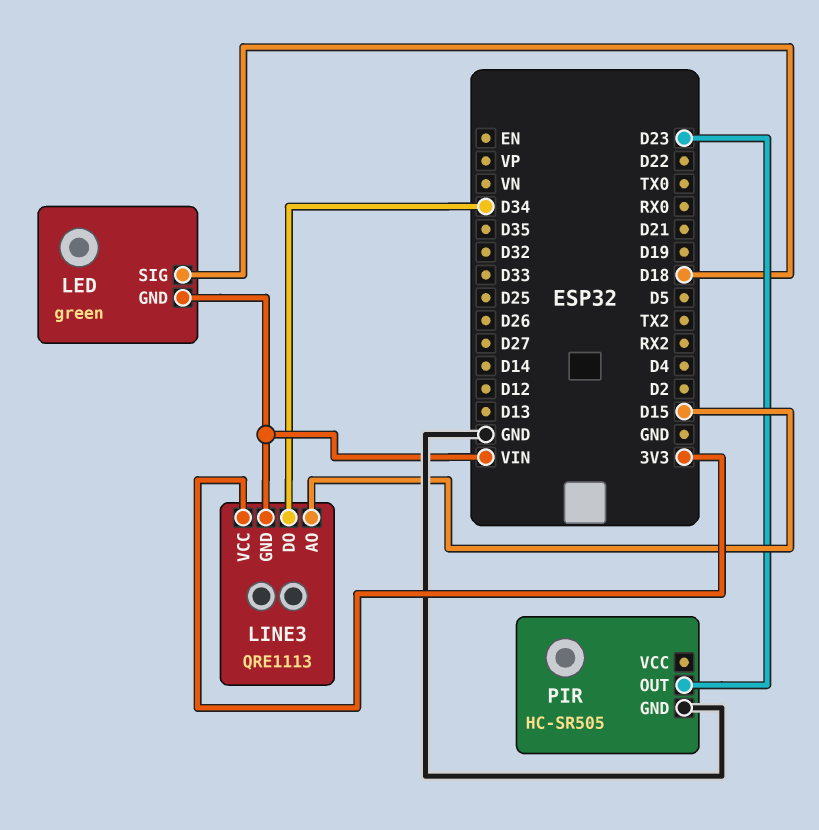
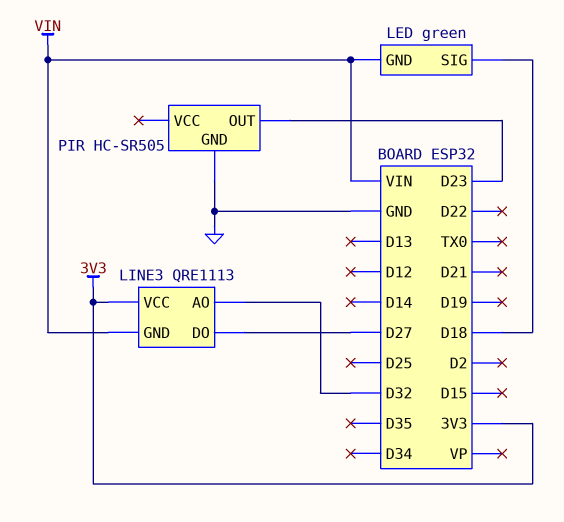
LINE3 pin AO: D15 -> D32
LINE3 pin DO: D34 -> D27

